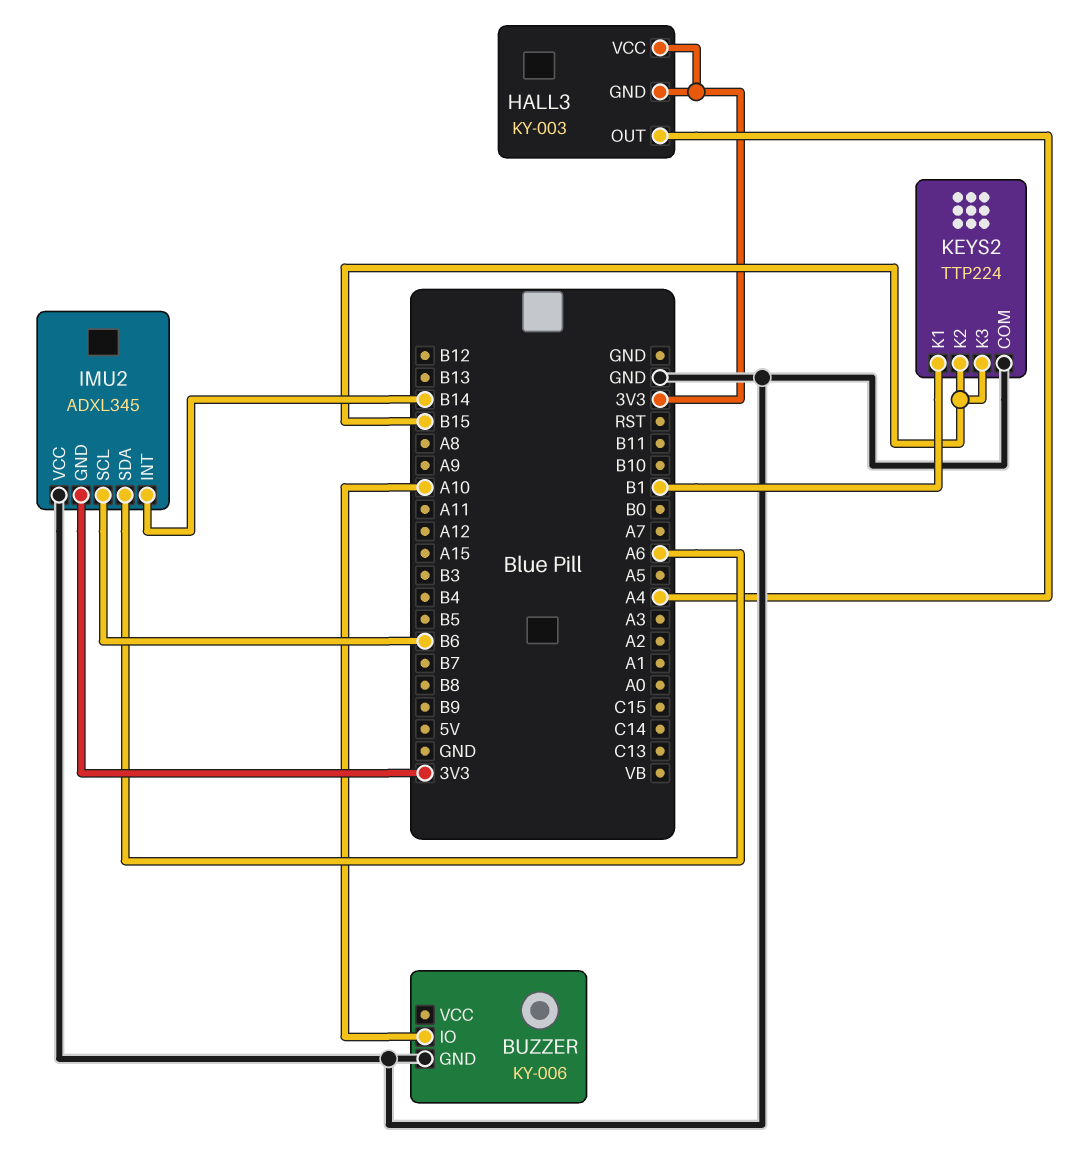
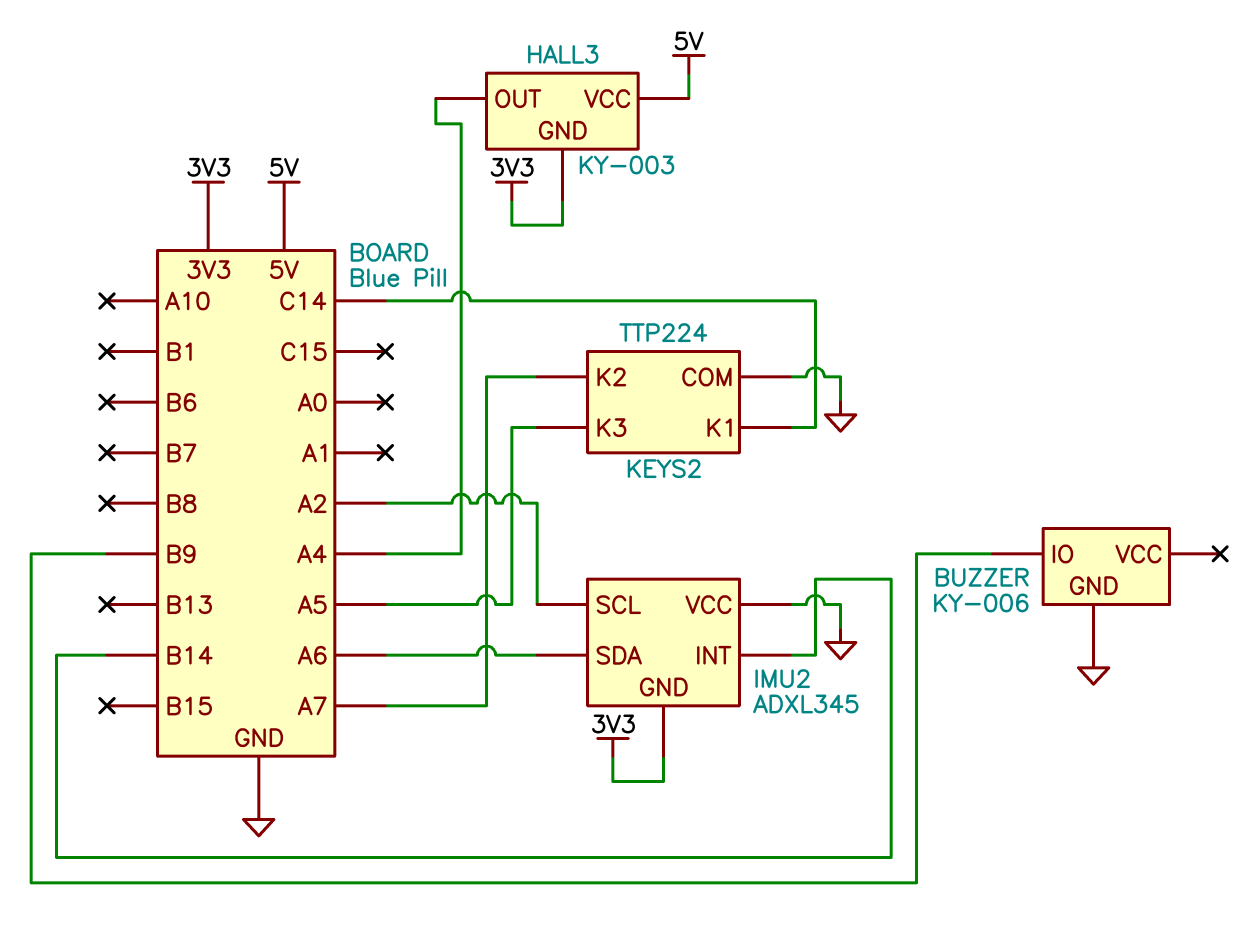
BUZZER pin IO: A10 -> B9
HALL3 pin VCC: 3V3 -> 5V
IMU2 pin SCL: B6 -> A2
KEYS2 pin K1: B1 -> C14
KEYS2 pin K2: B15 -> A7
KEYS2 pin K3: B15 -> A5

